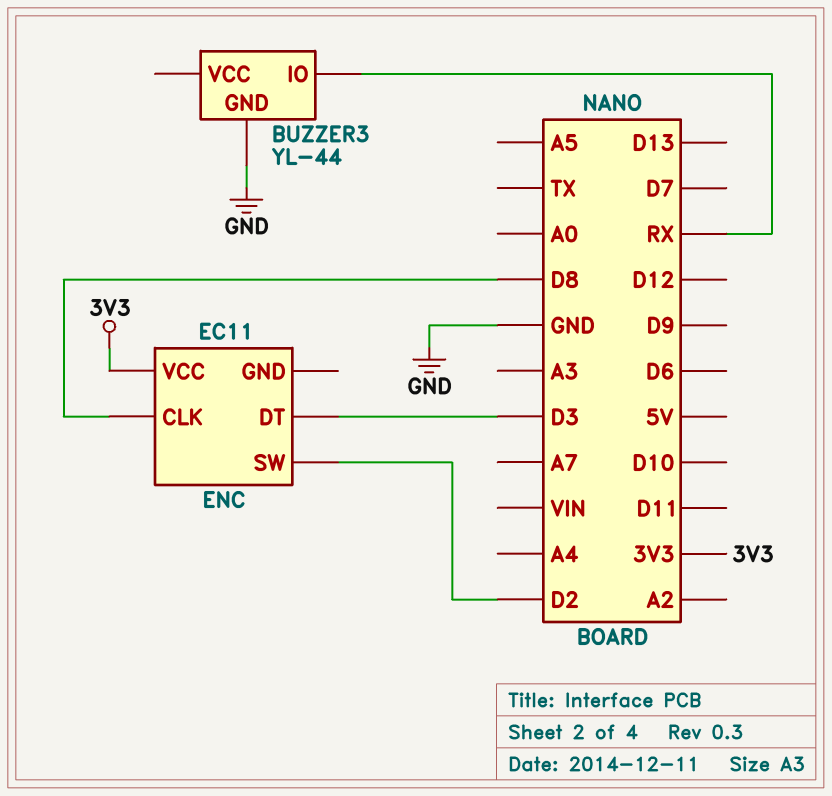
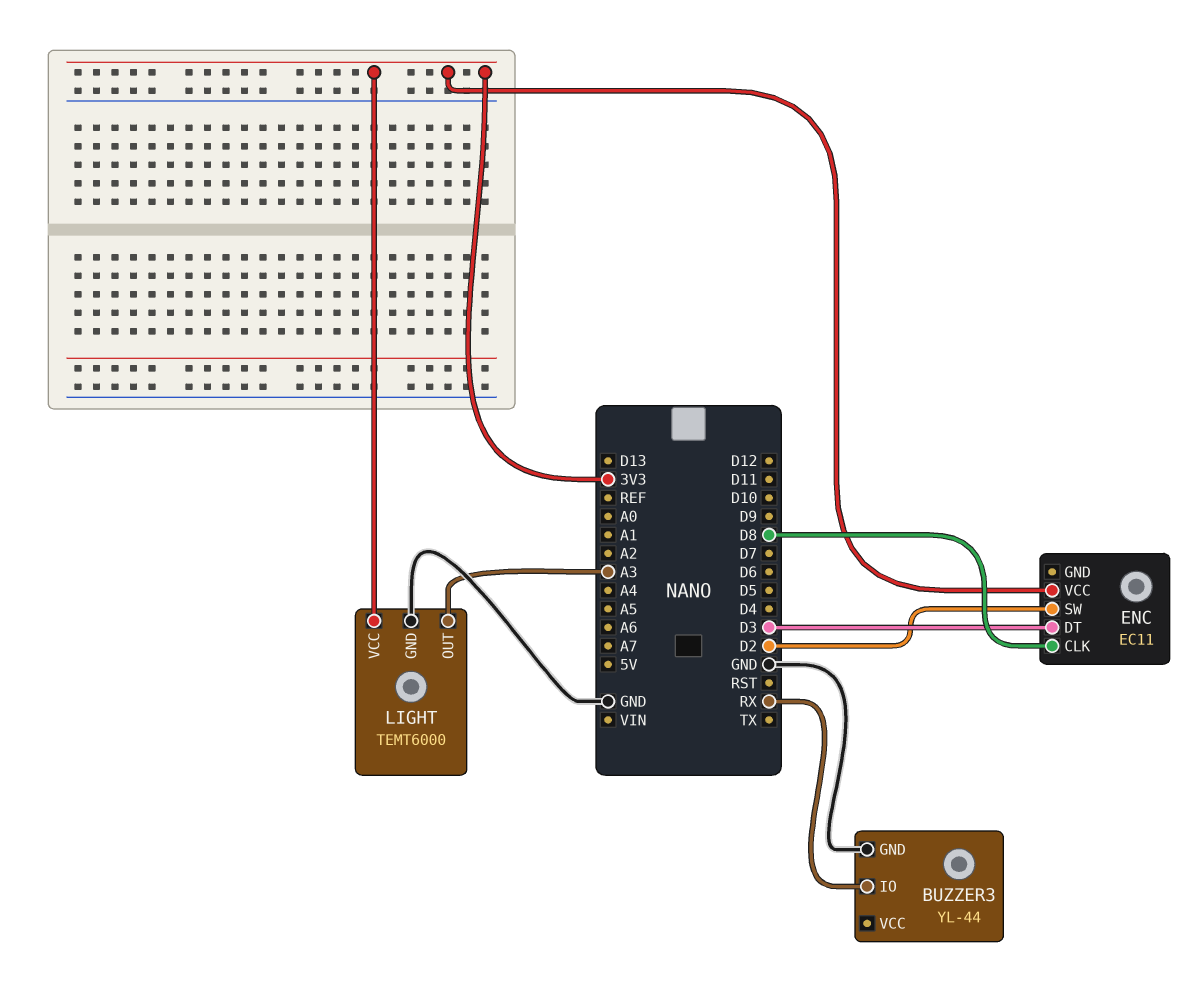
LIGHT: none -> TEMT6000
LIGHT pin GND: none -> GND
LIGHT pin OUT: none -> A3
LIGHT pin VCC: none -> 3V3

